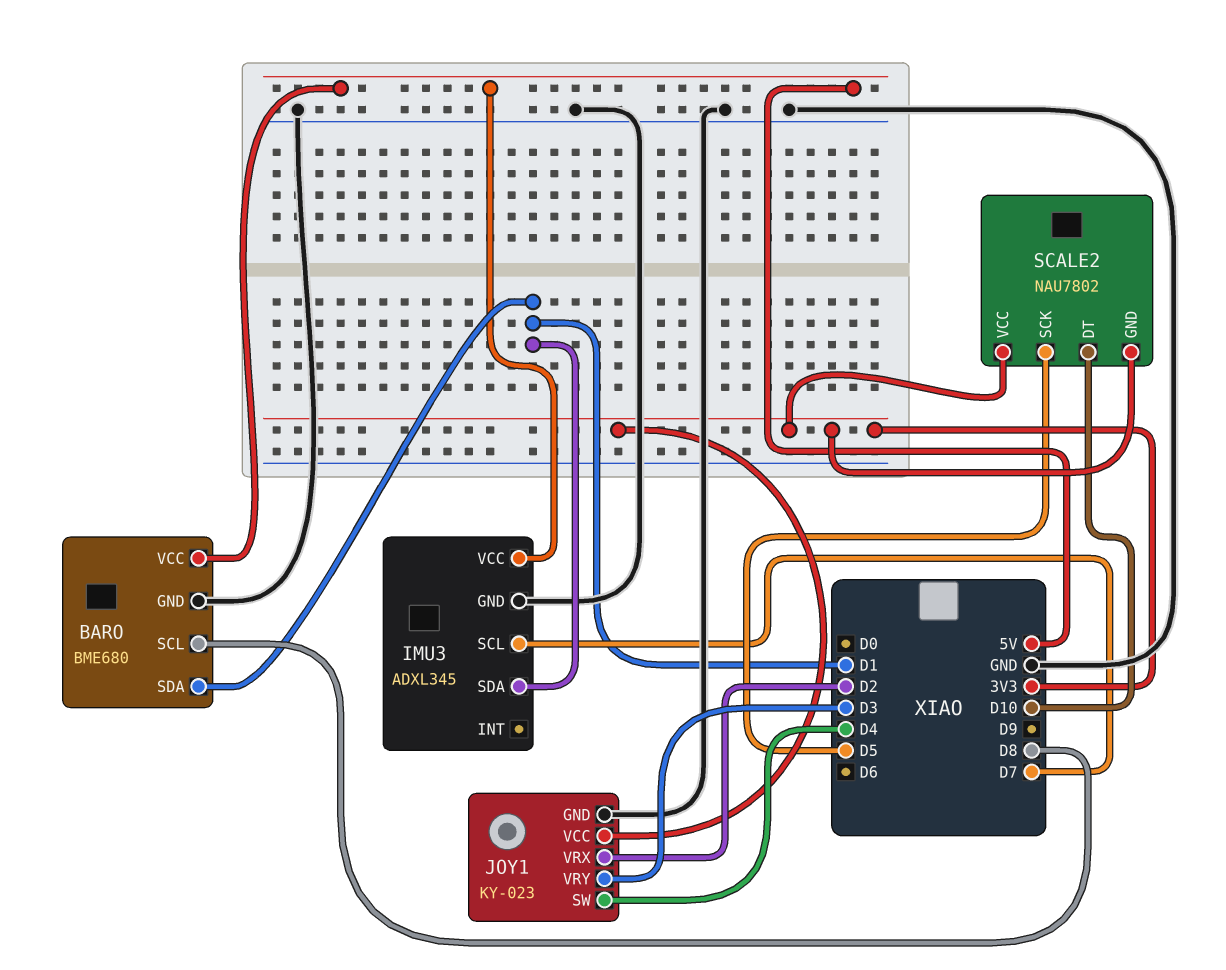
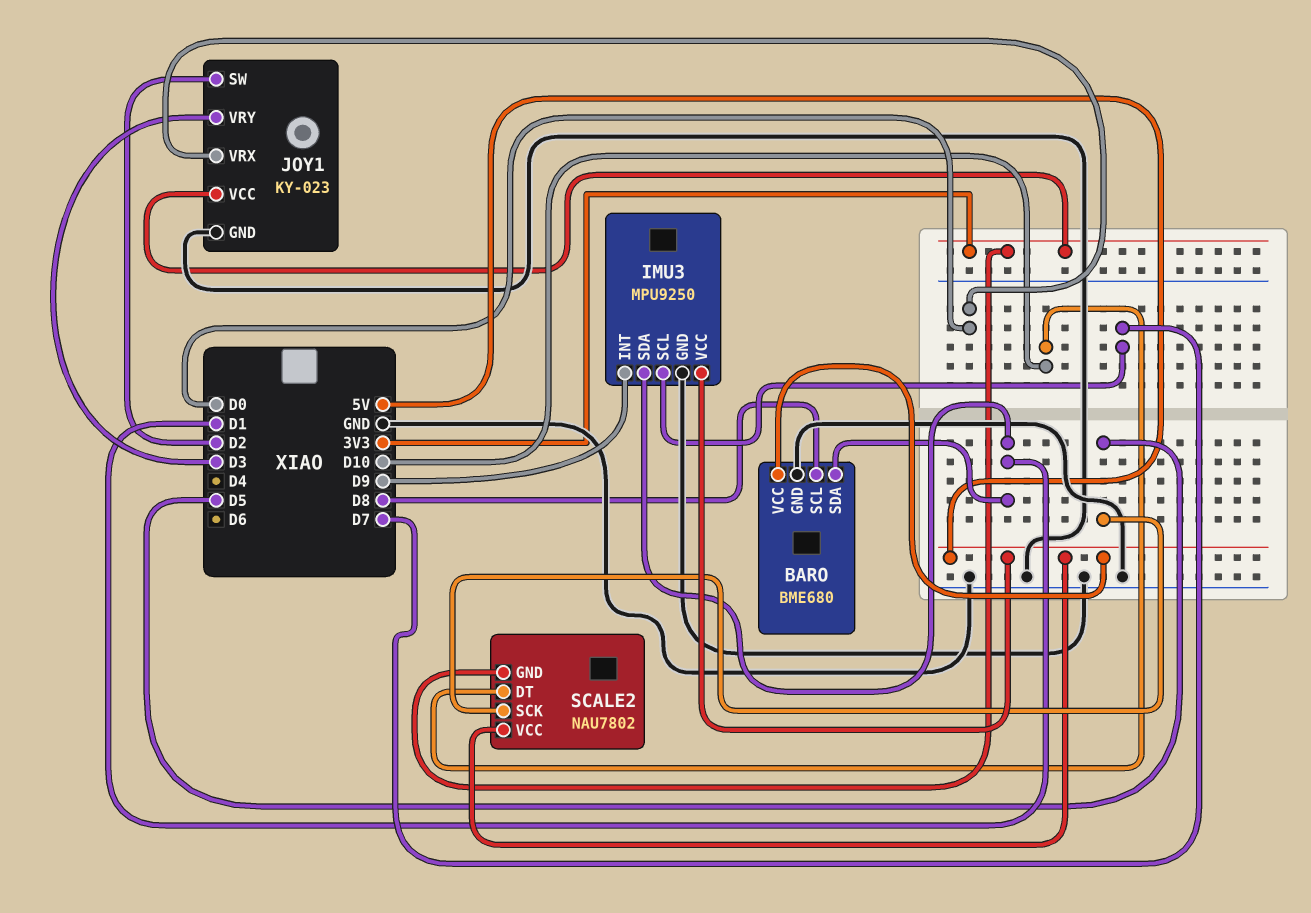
IMU3: ADXL345 -> MPU9250
IMU3 pin INT: none -> D9
JOY1 pin SW: D4 -> D2
JOY1 pin VRX: D2 -> D0
SCALE2 pin VCC: 3V3 -> 5V

